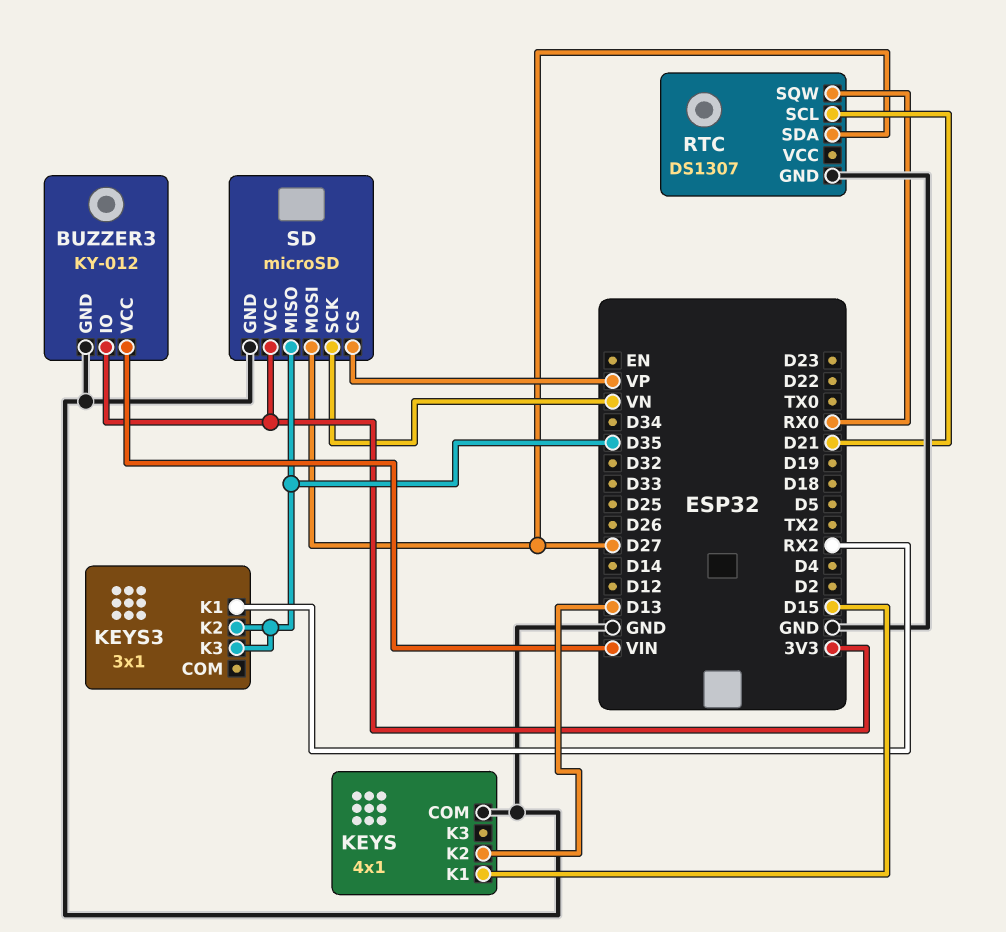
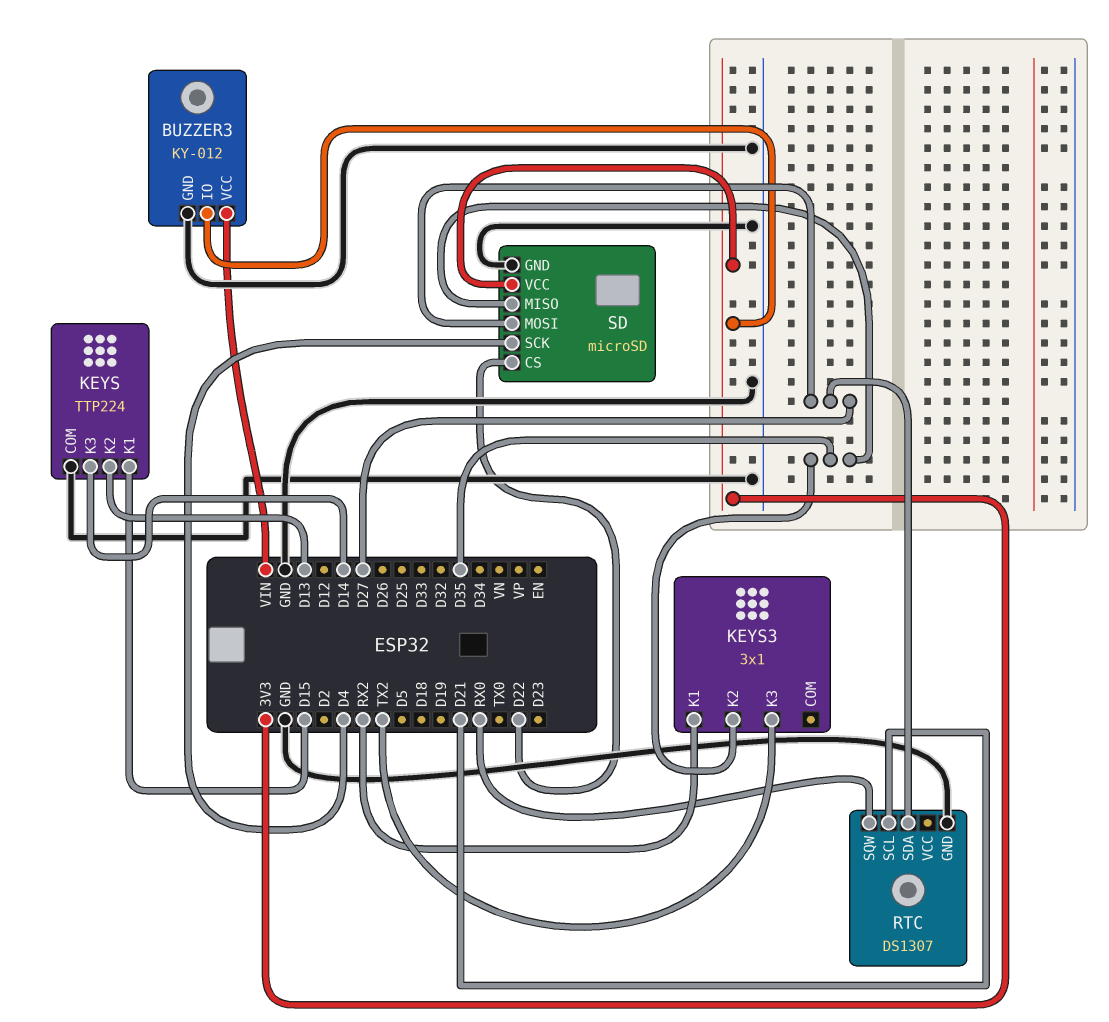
KEYS: 4x1 -> TTP224
KEYS pin K3: none -> D14
KEYS3 pin K3: D35 -> TX2
SD pin CS: VP -> D22
SD pin SCK: VN -> D4

